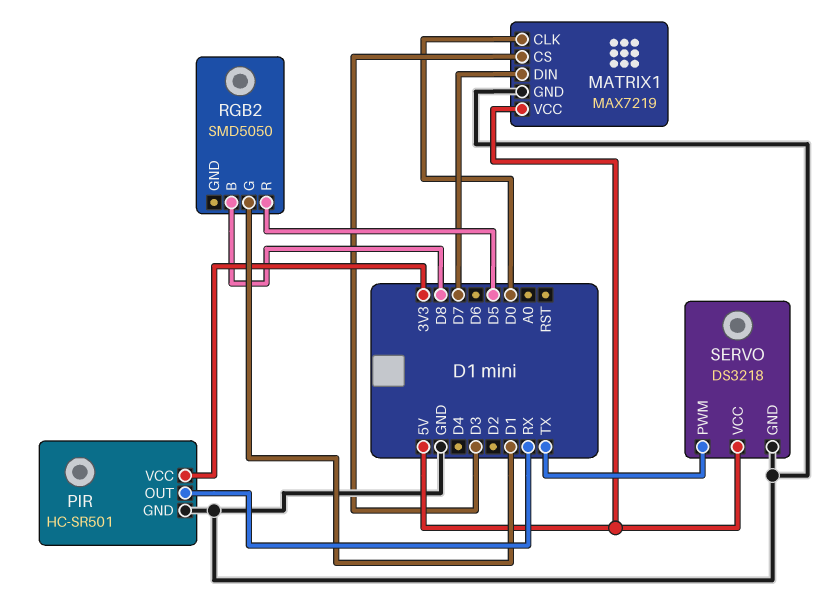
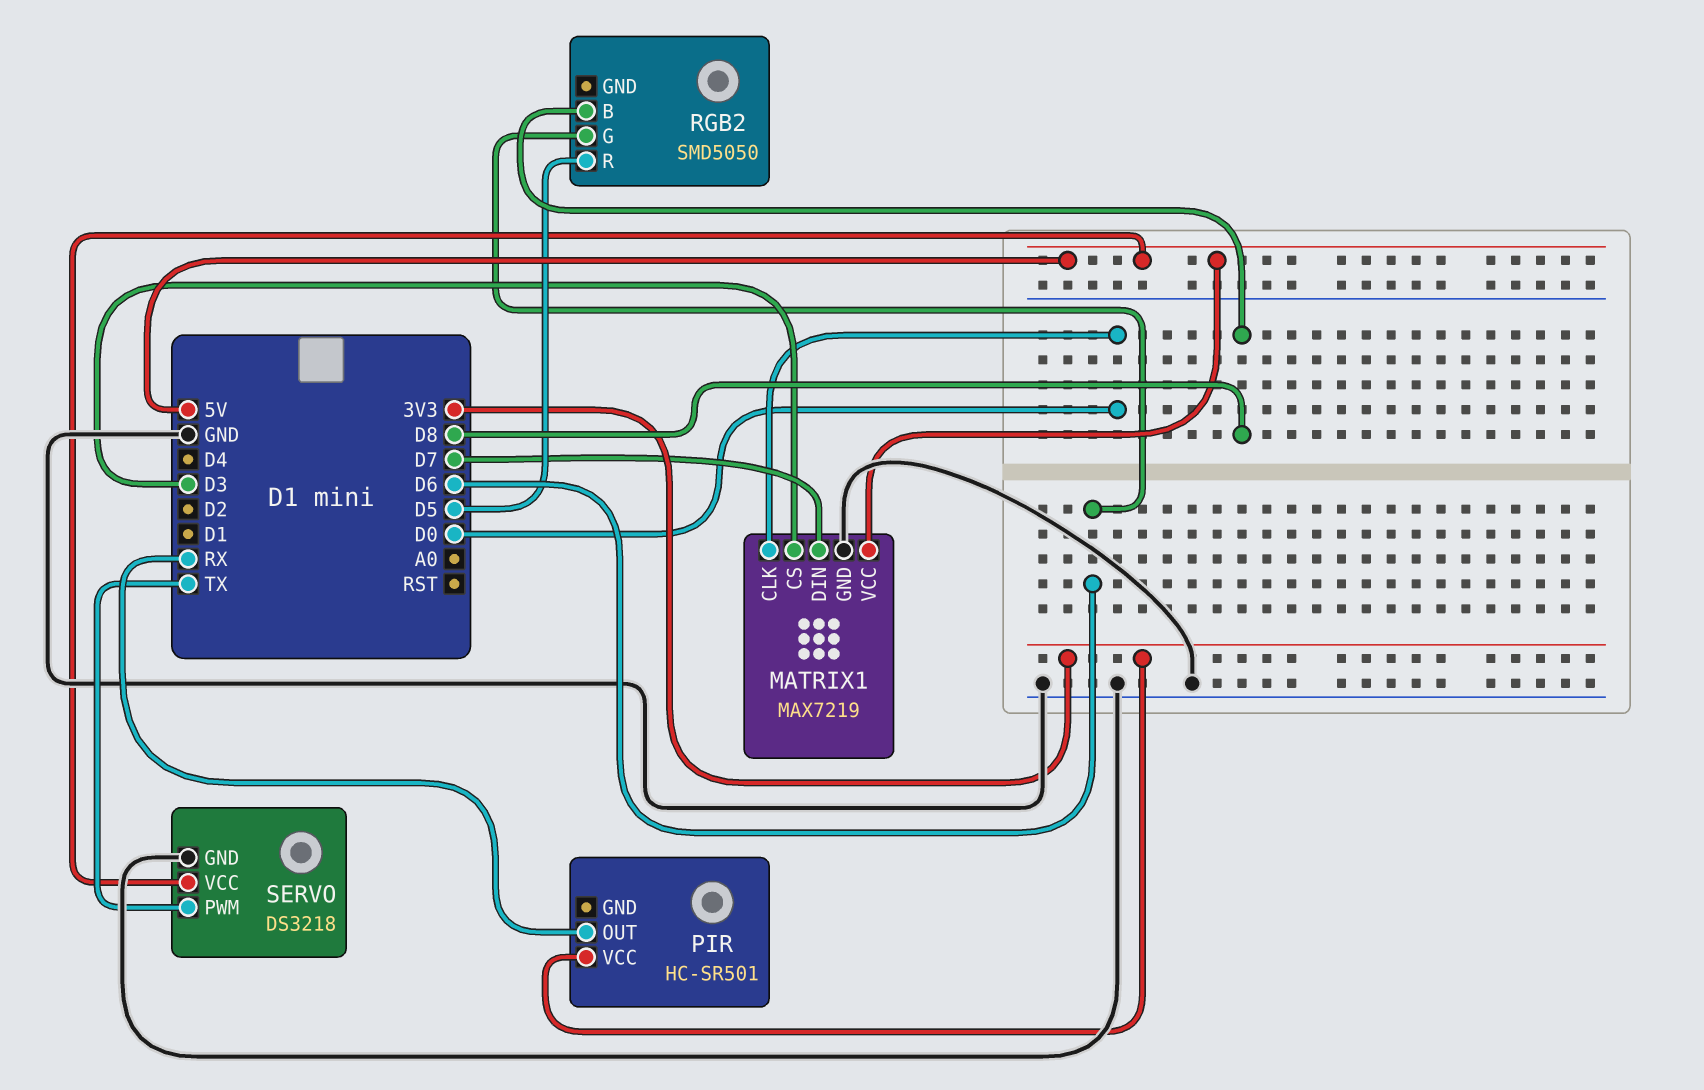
PIR pin GND: GND -> none
RGB2 pin G: D1 -> D6

